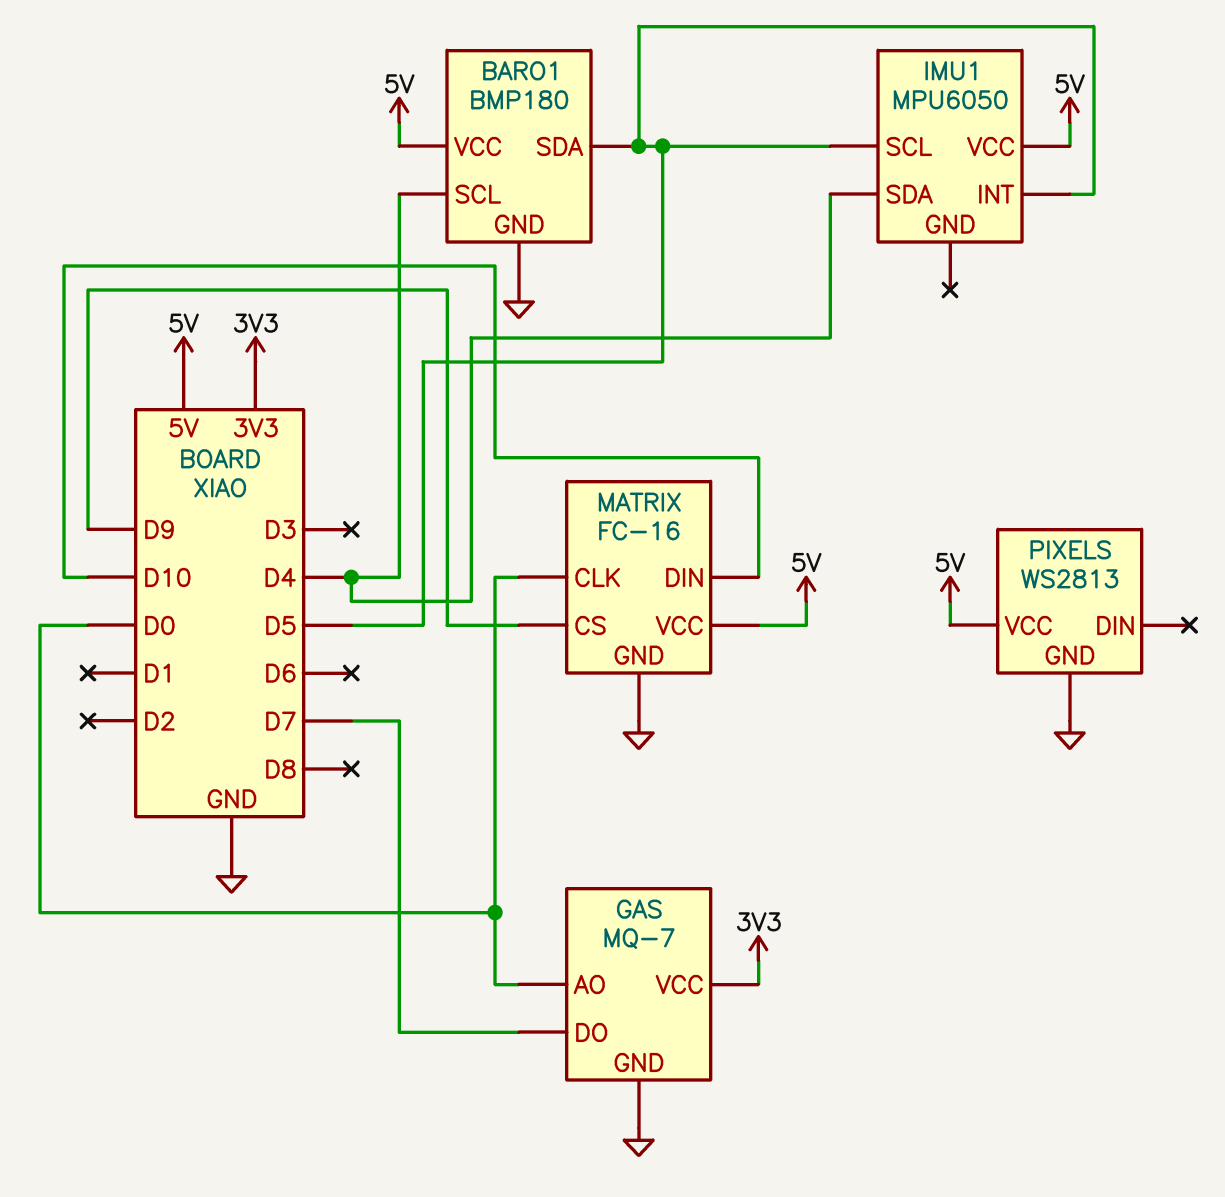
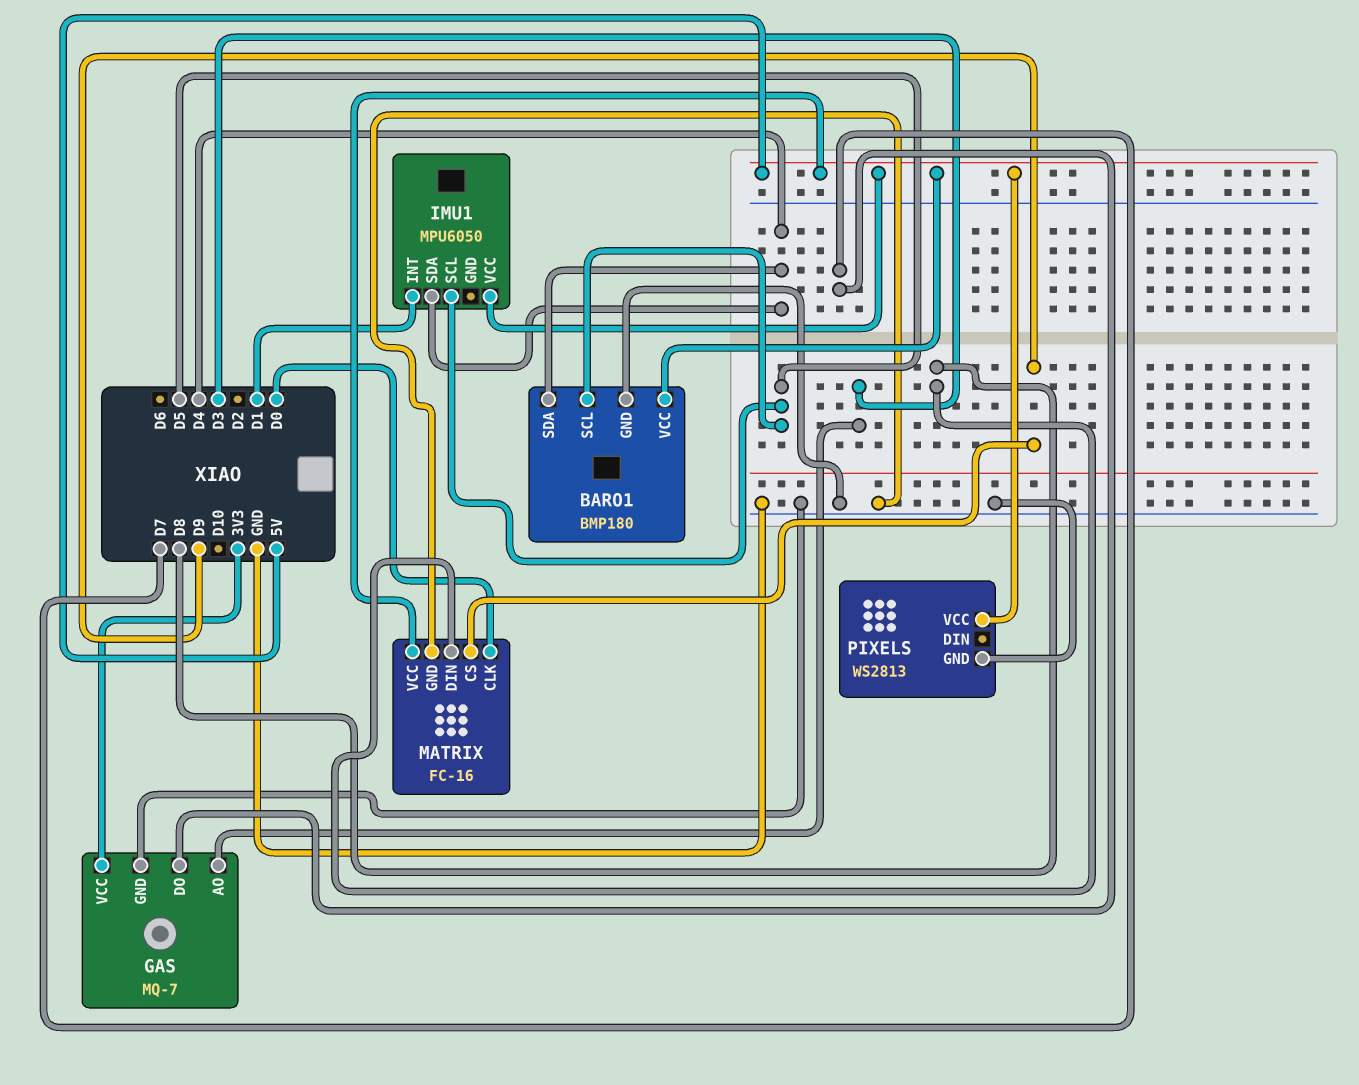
BARO1 pin SCL: D4 -> D5
BARO1 pin SDA: D5 -> D4
GAS pin AO: D0 -> D3
IMU1 pin INT: D5 -> D1
MATRIX pin DIN: D10 -> D8

